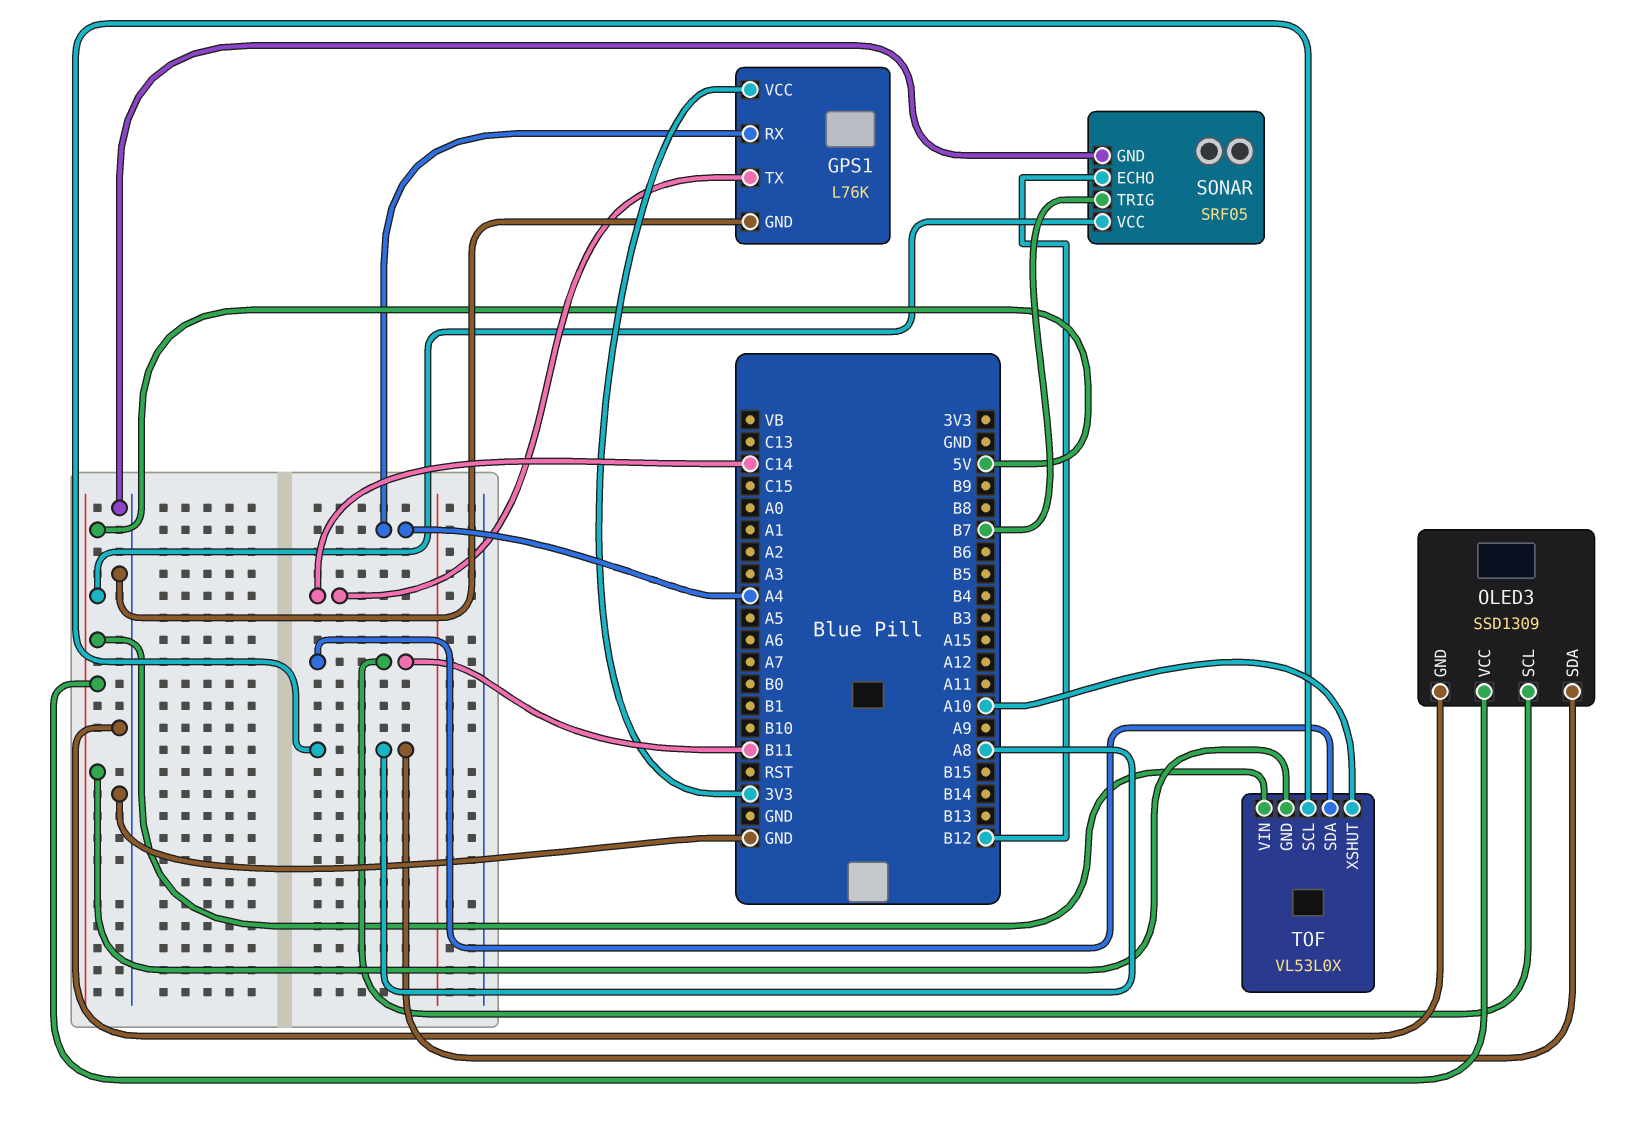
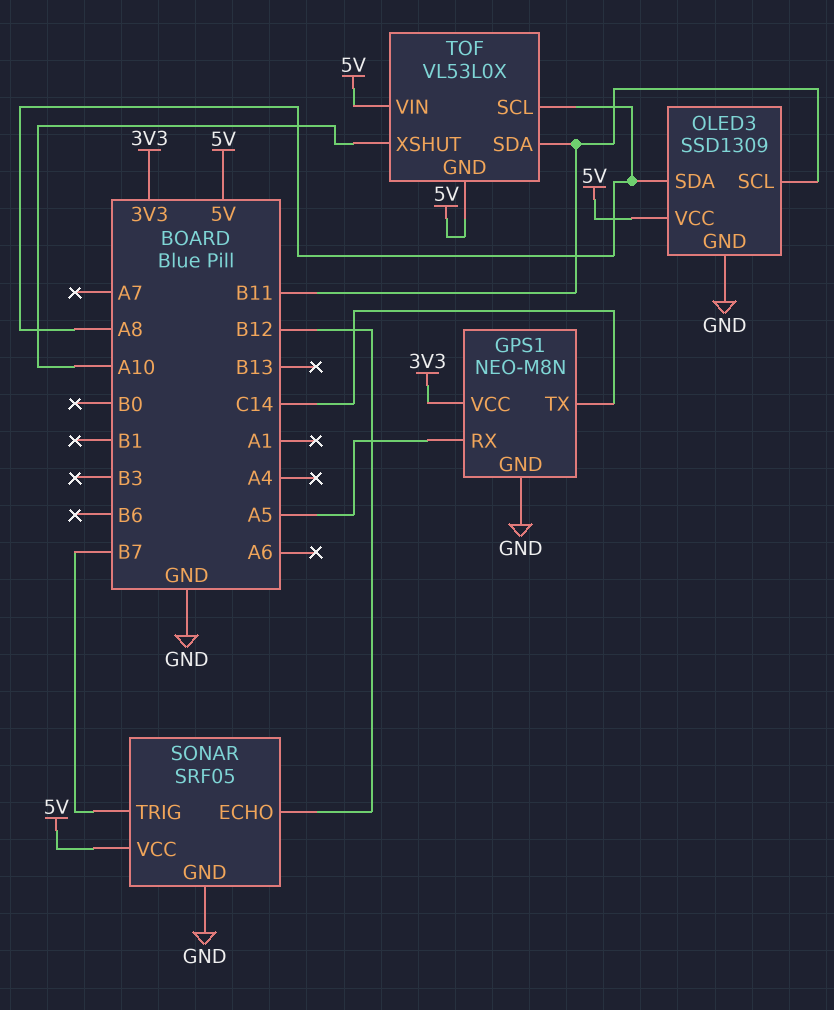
GPS1: L76K -> NEO-M8N
GPS1 pin RX: A4 -> A5

